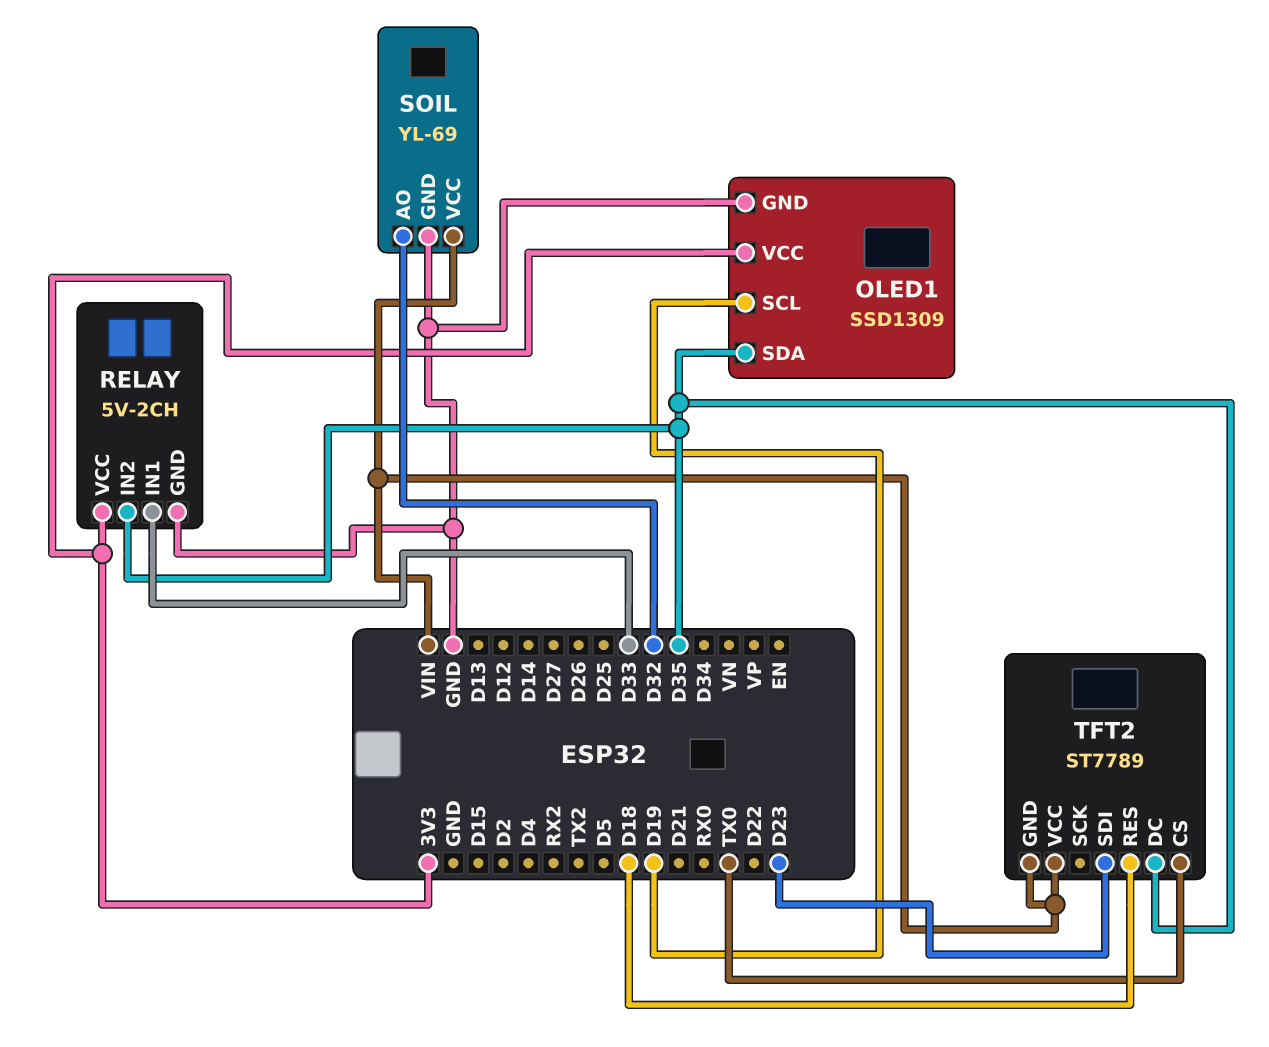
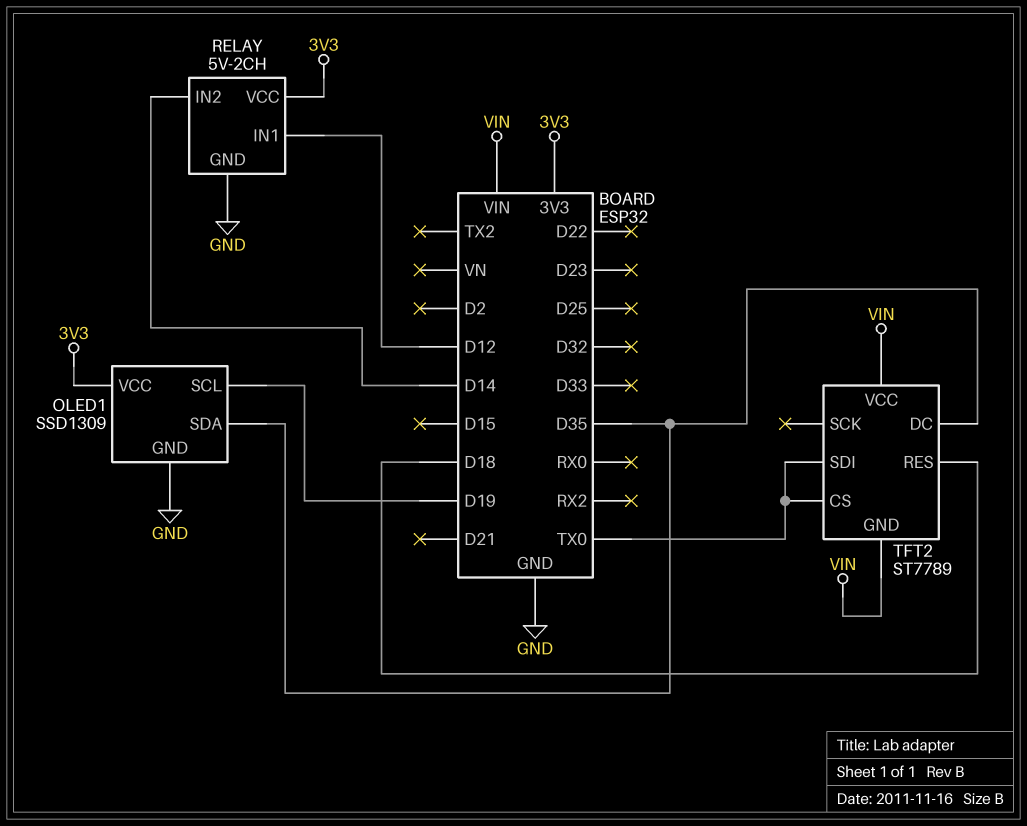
RELAY pin IN1: D33 -> D12
RELAY pin IN2: D35 -> D14
SOIL: YL-69 -> none
SOIL pin AO: D32 -> none
SOIL pin GND: GND -> none
SOIL pin VCC: VIN -> none
TFT2 pin SDI: D23 -> TX0

